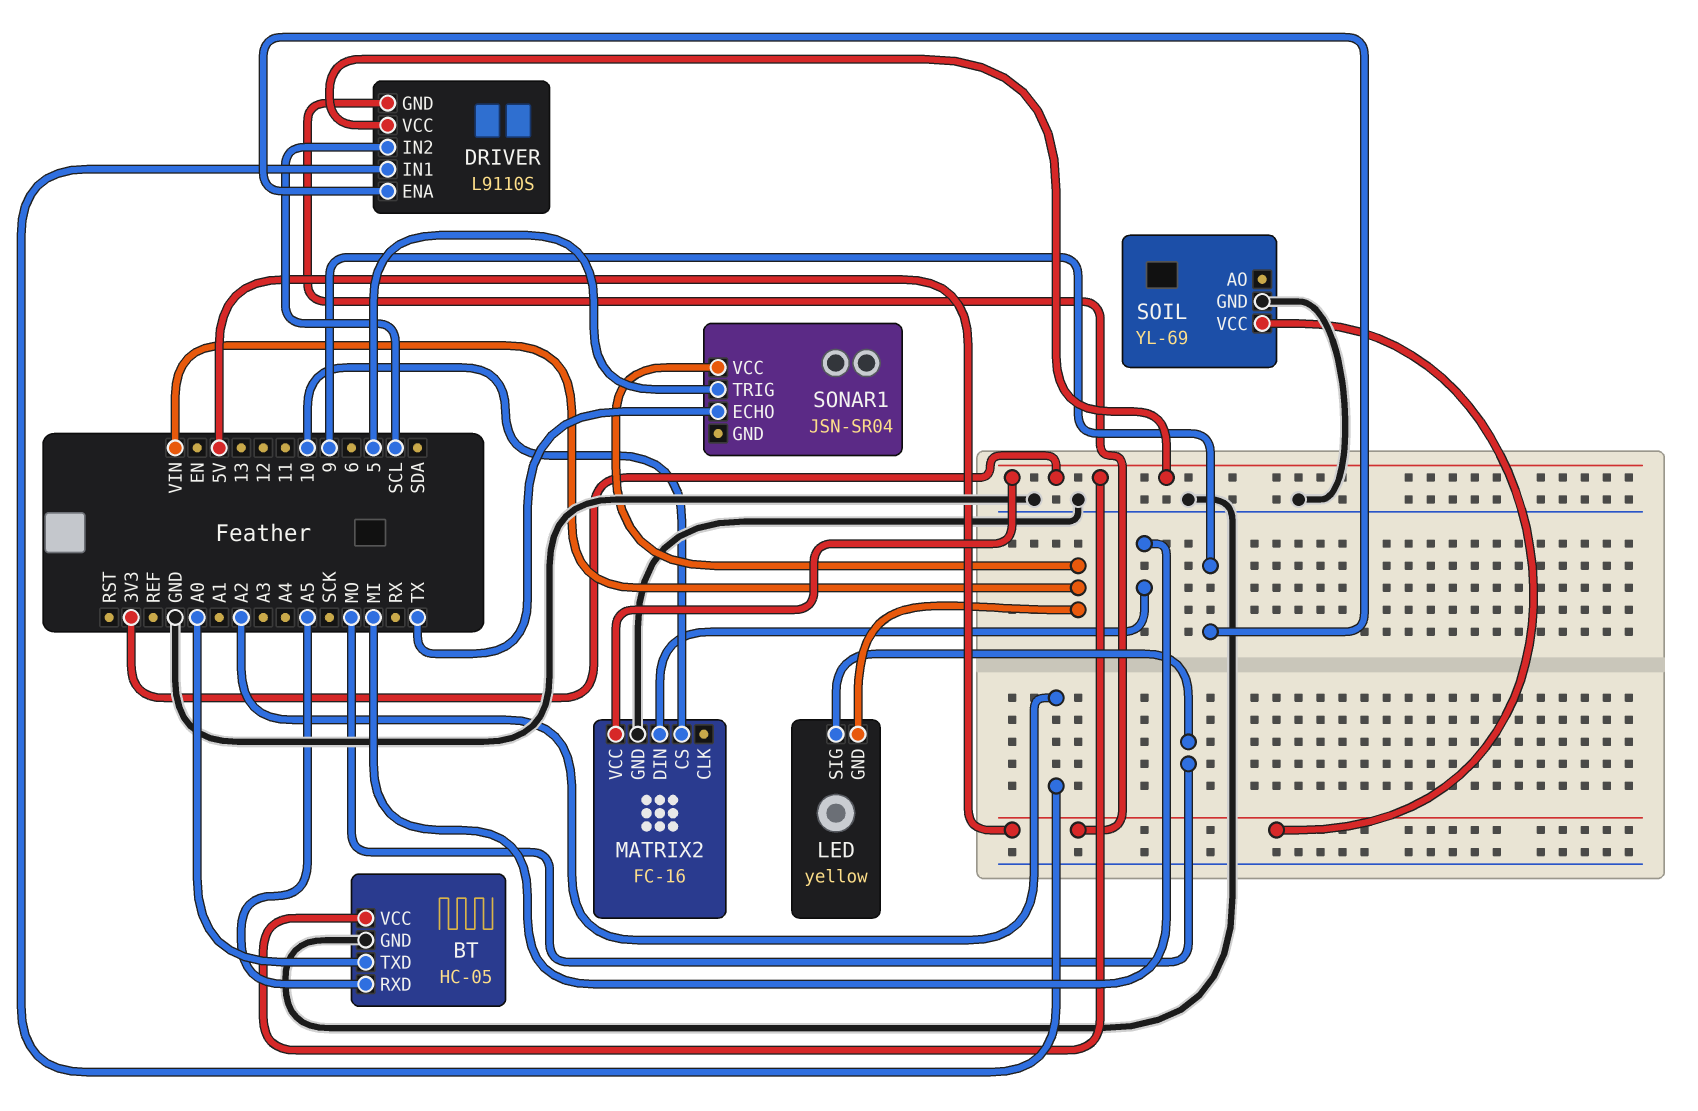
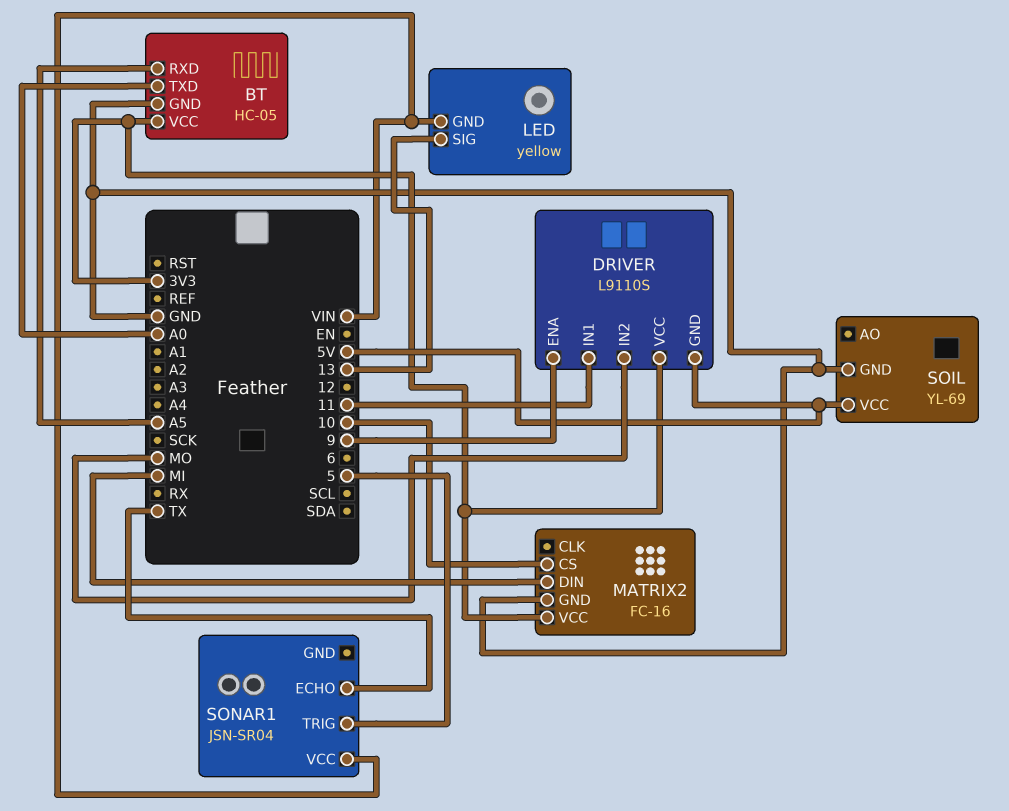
DRIVER pin IN1: A2 -> 11
DRIVER pin IN2: SCL -> MO
LED pin SIG: MO -> 13

